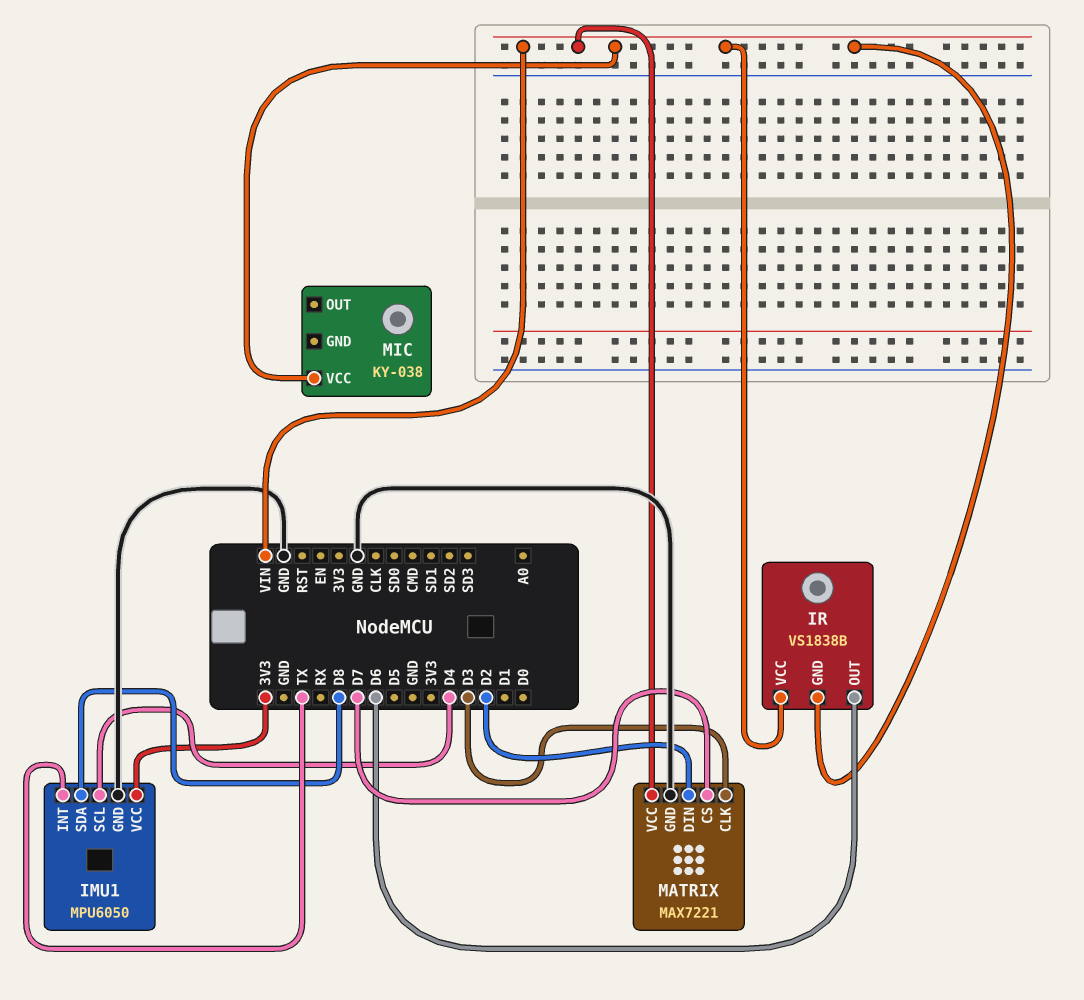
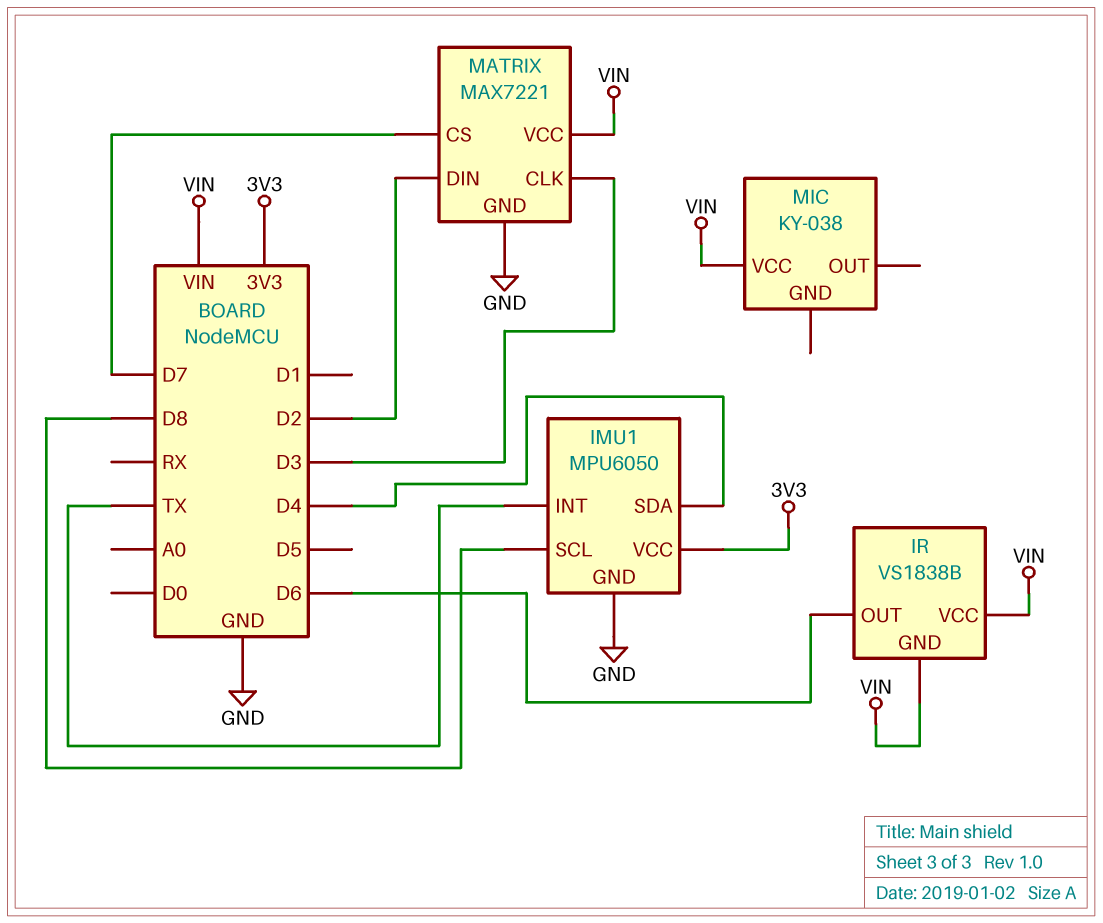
IMU1 pin SCL: D4 -> D8
IMU1 pin SDA: D8 -> D4

